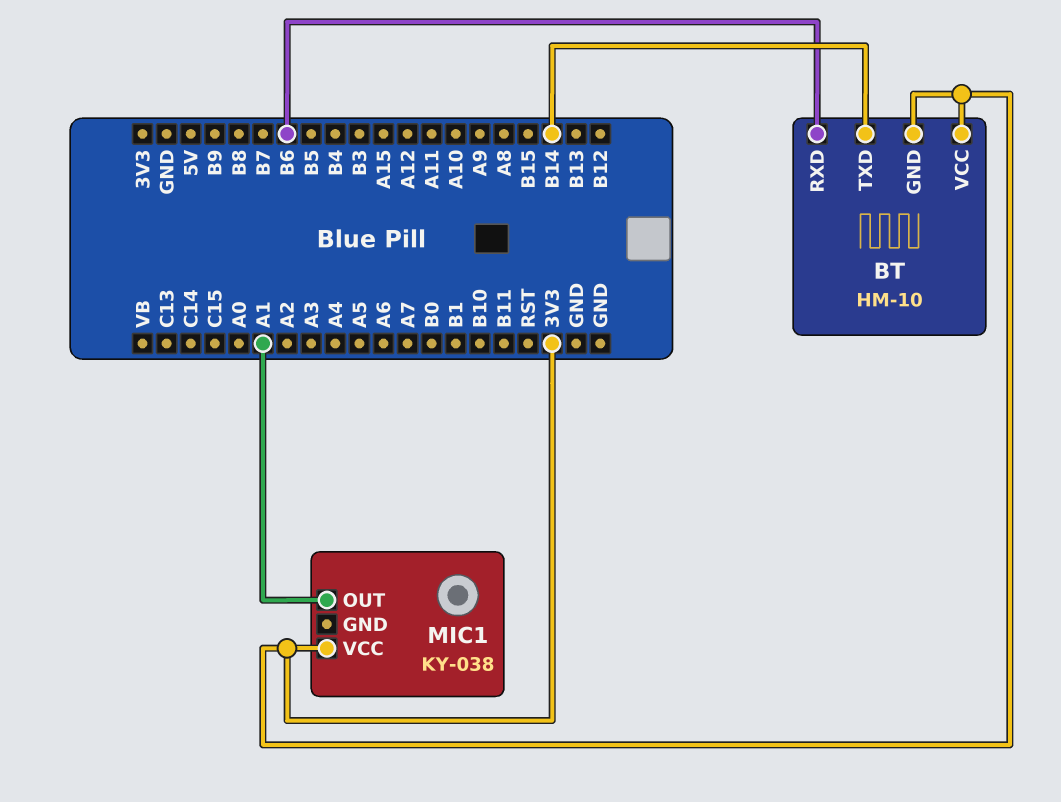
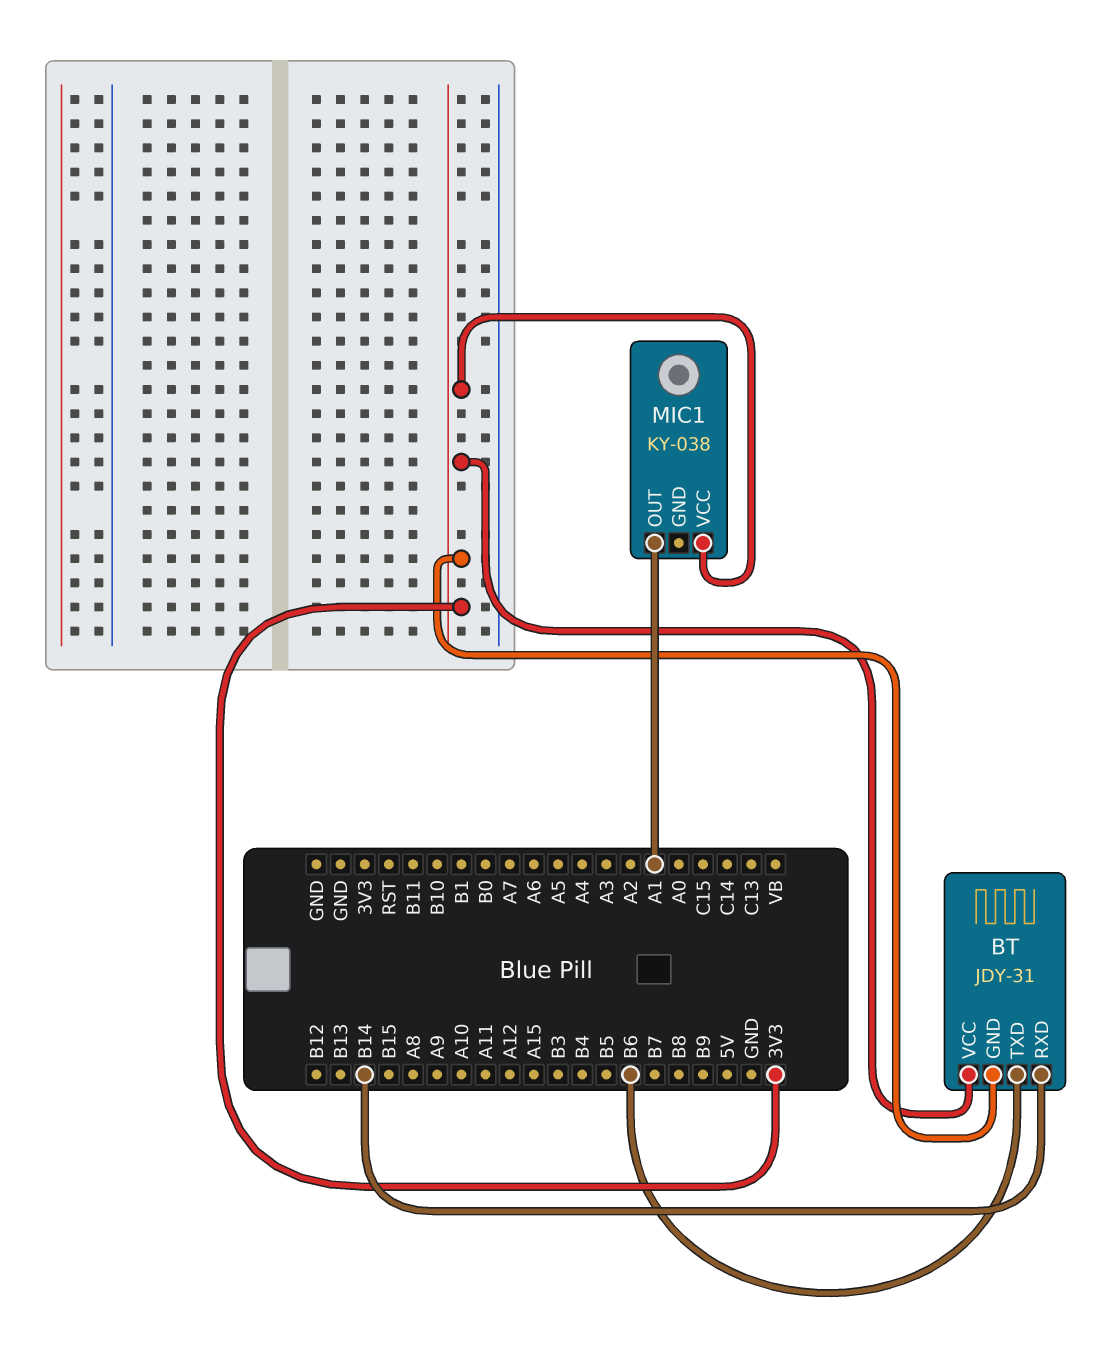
BT: HM-10 -> JDY-31
BT pin RXD: B6 -> B14
BT pin TXD: B14 -> B6

